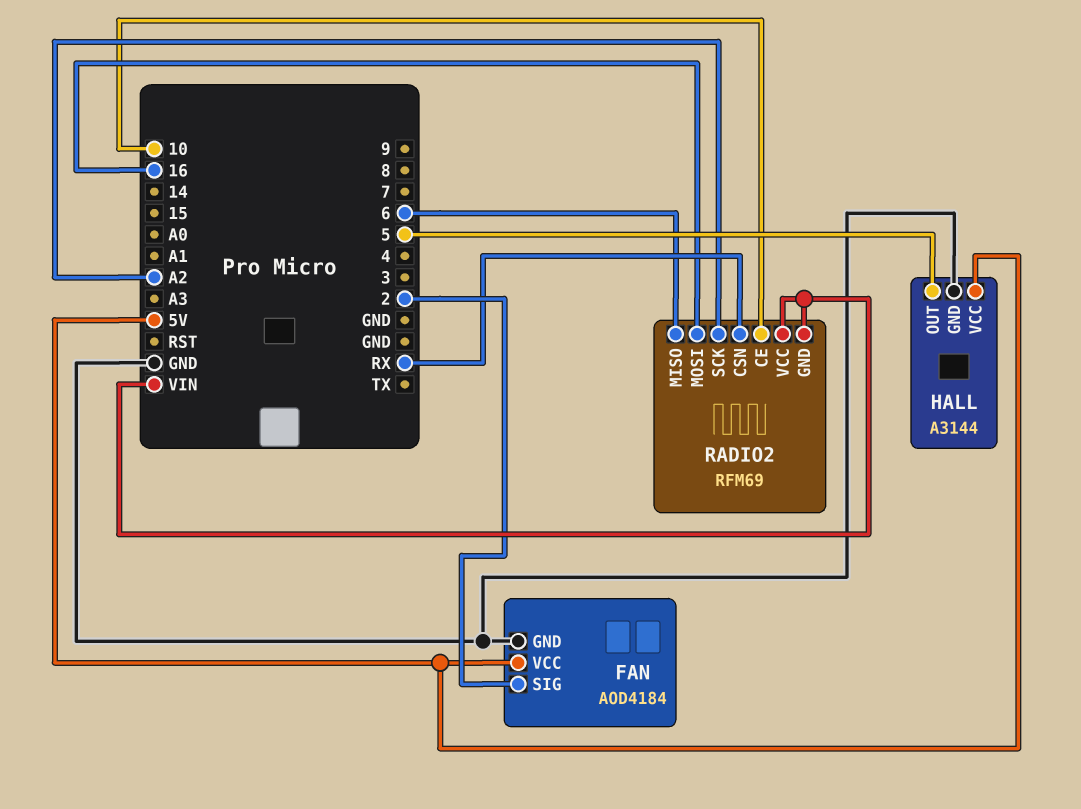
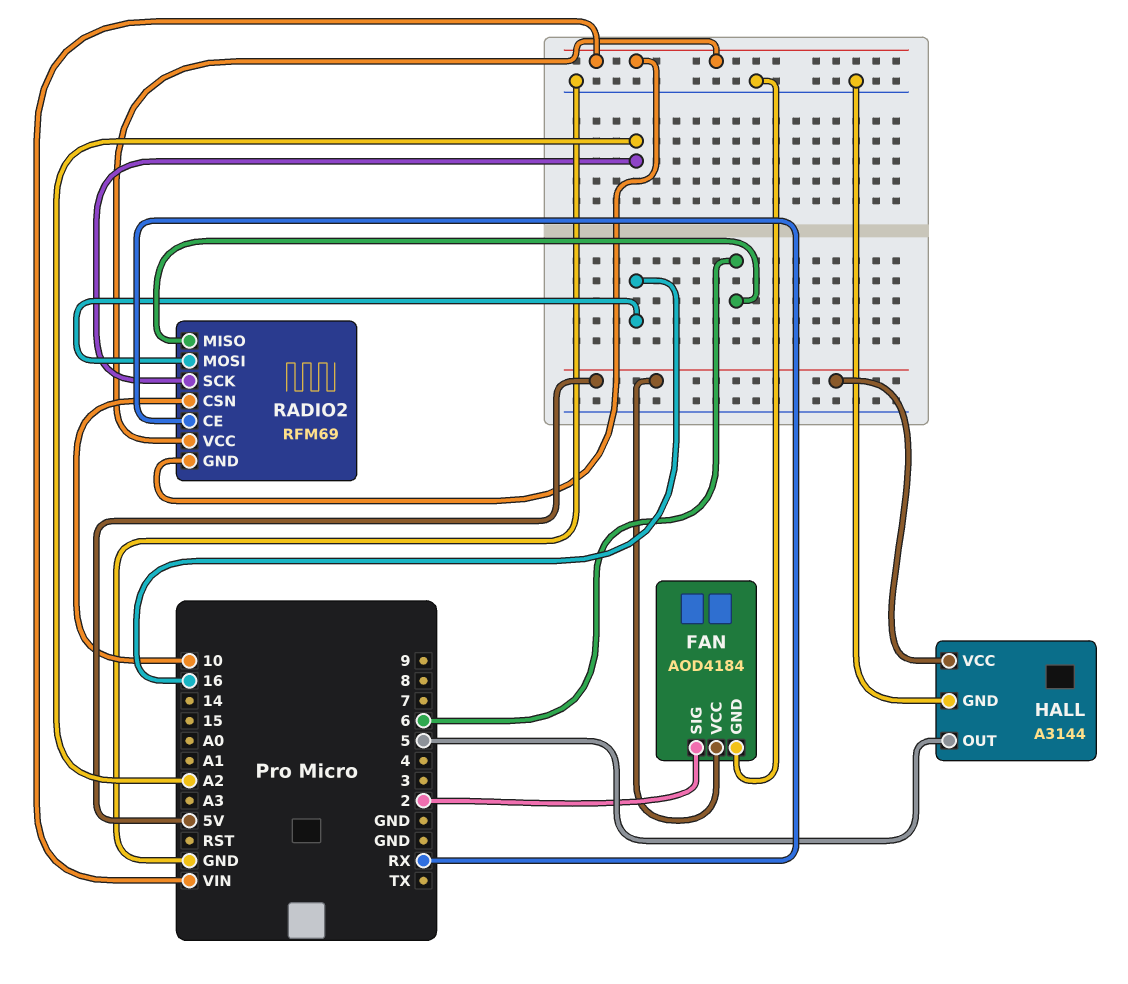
RADIO2 pin CE: 10 -> RX
RADIO2 pin CSN: RX -> 10

